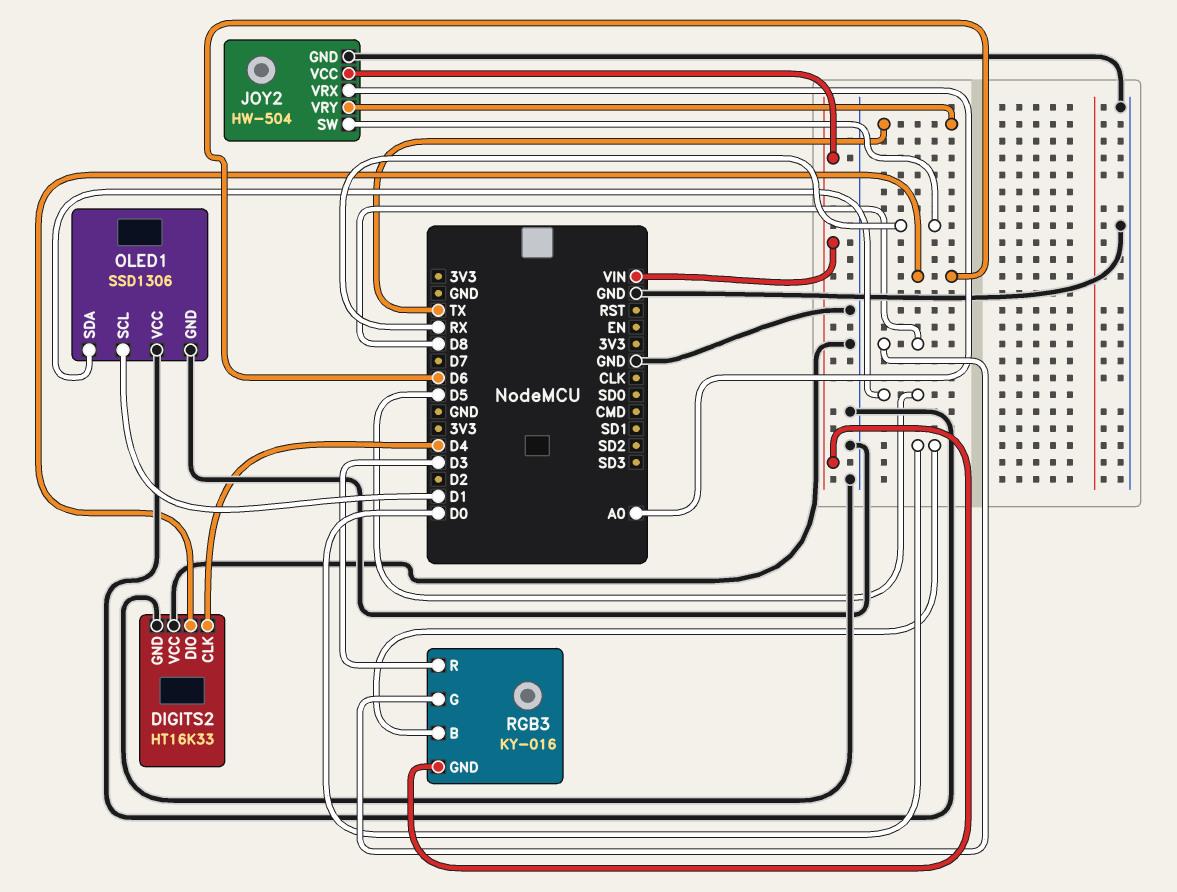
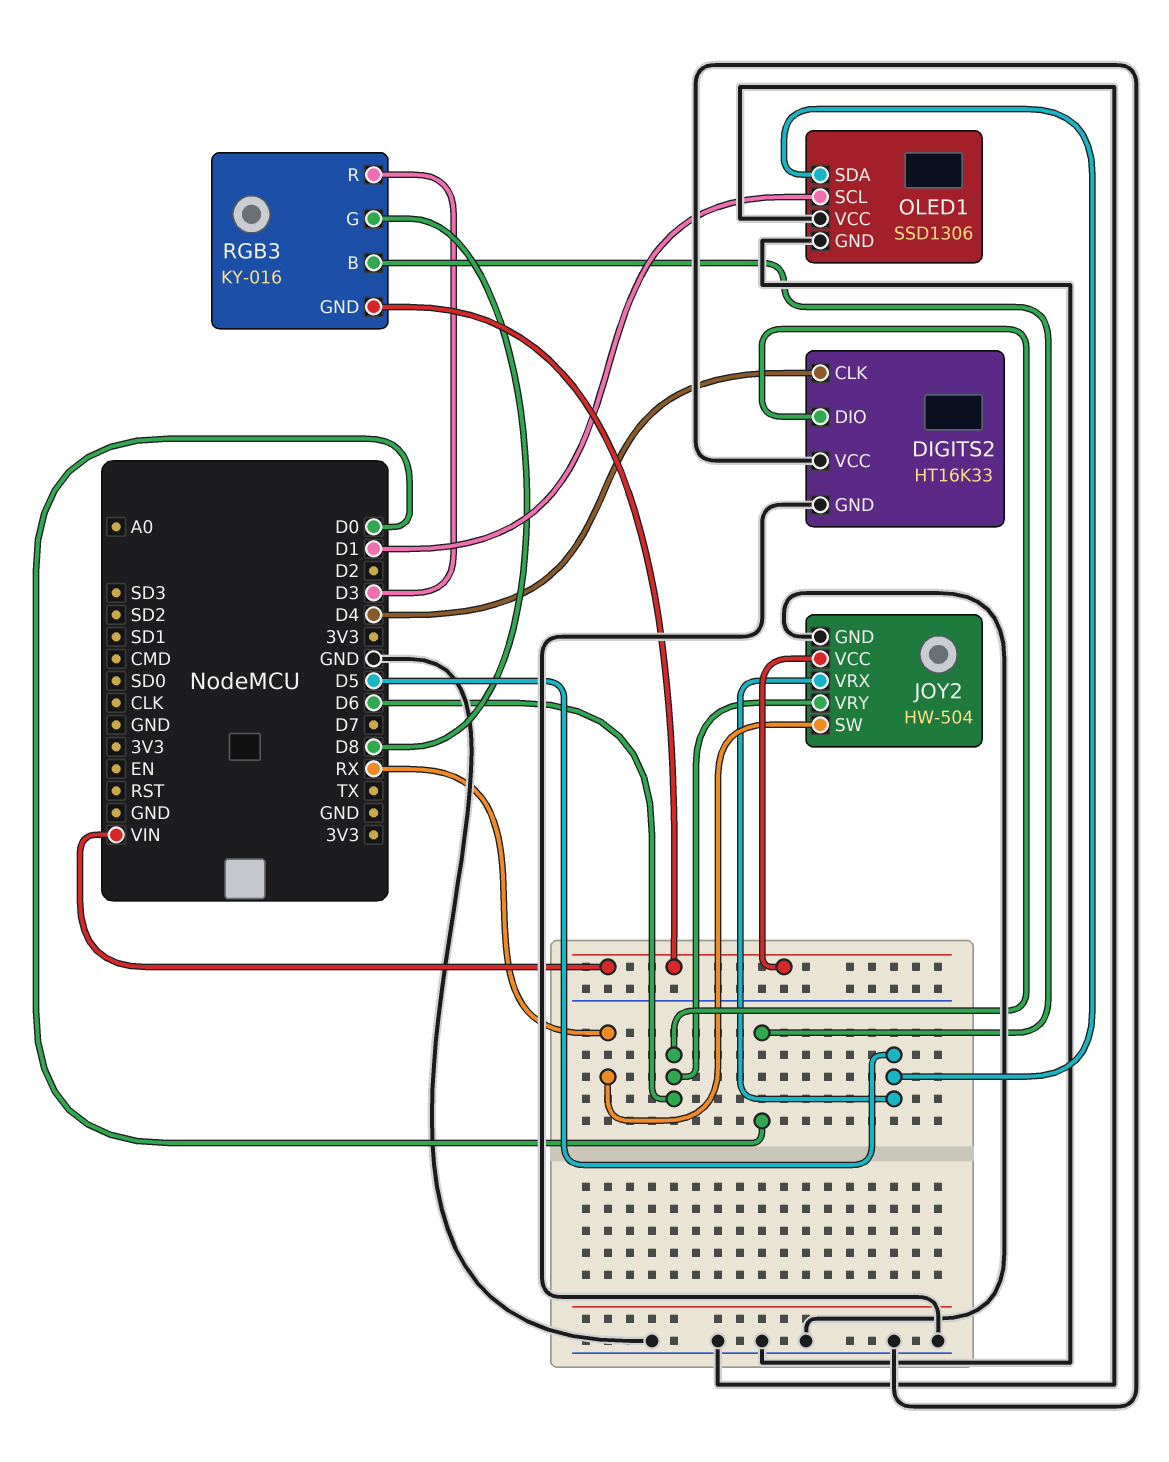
JOY2 pin VRX: A0 -> D5
JOY2 pin VRY: TX -> D6

